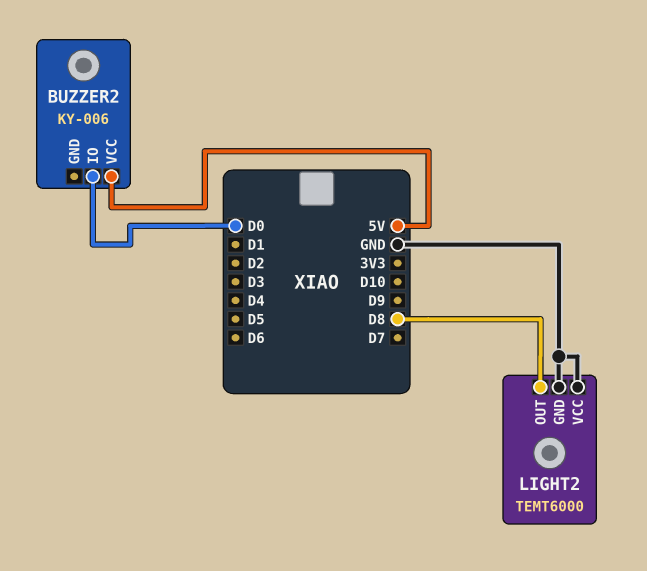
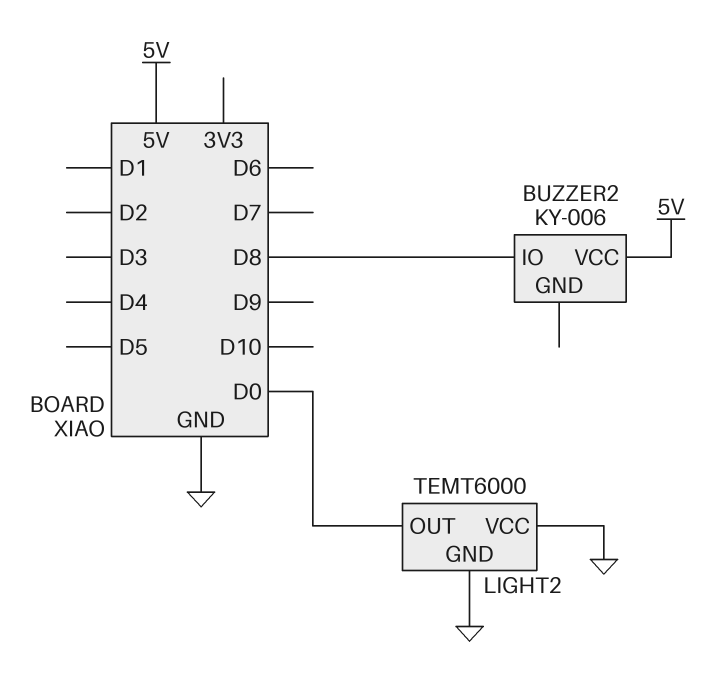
BUZZER2 pin IO: D0 -> D8
LIGHT2 pin OUT: D8 -> D0

